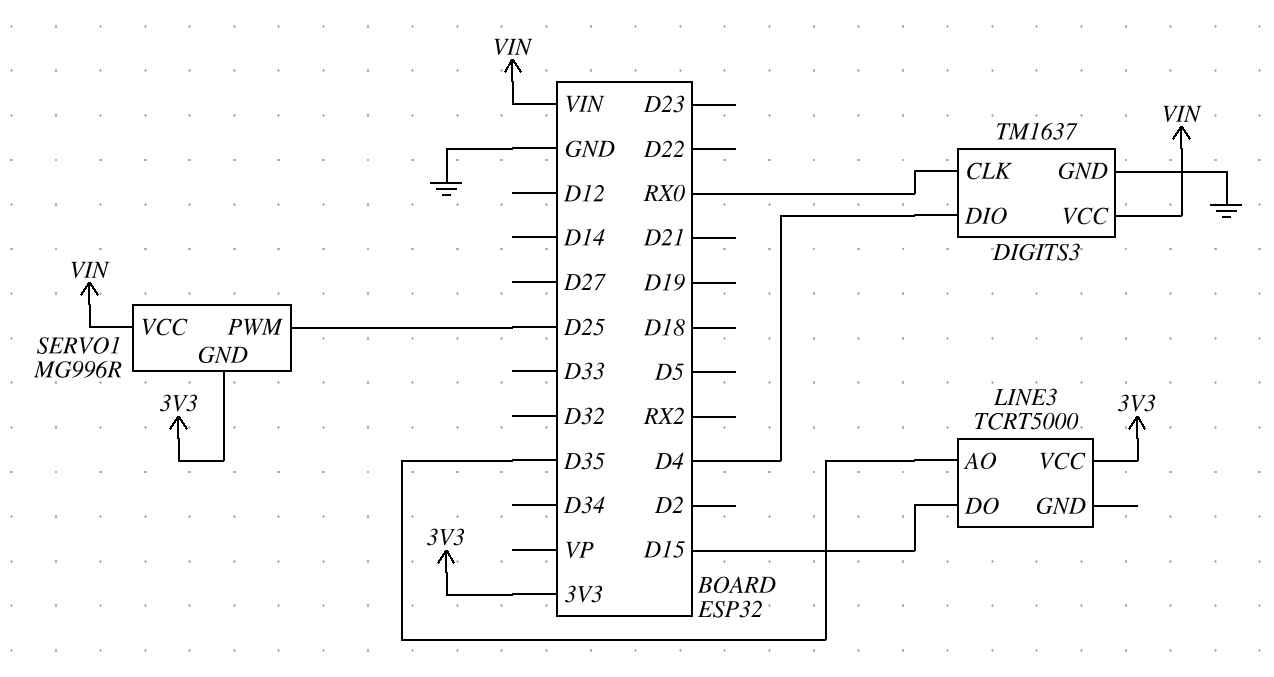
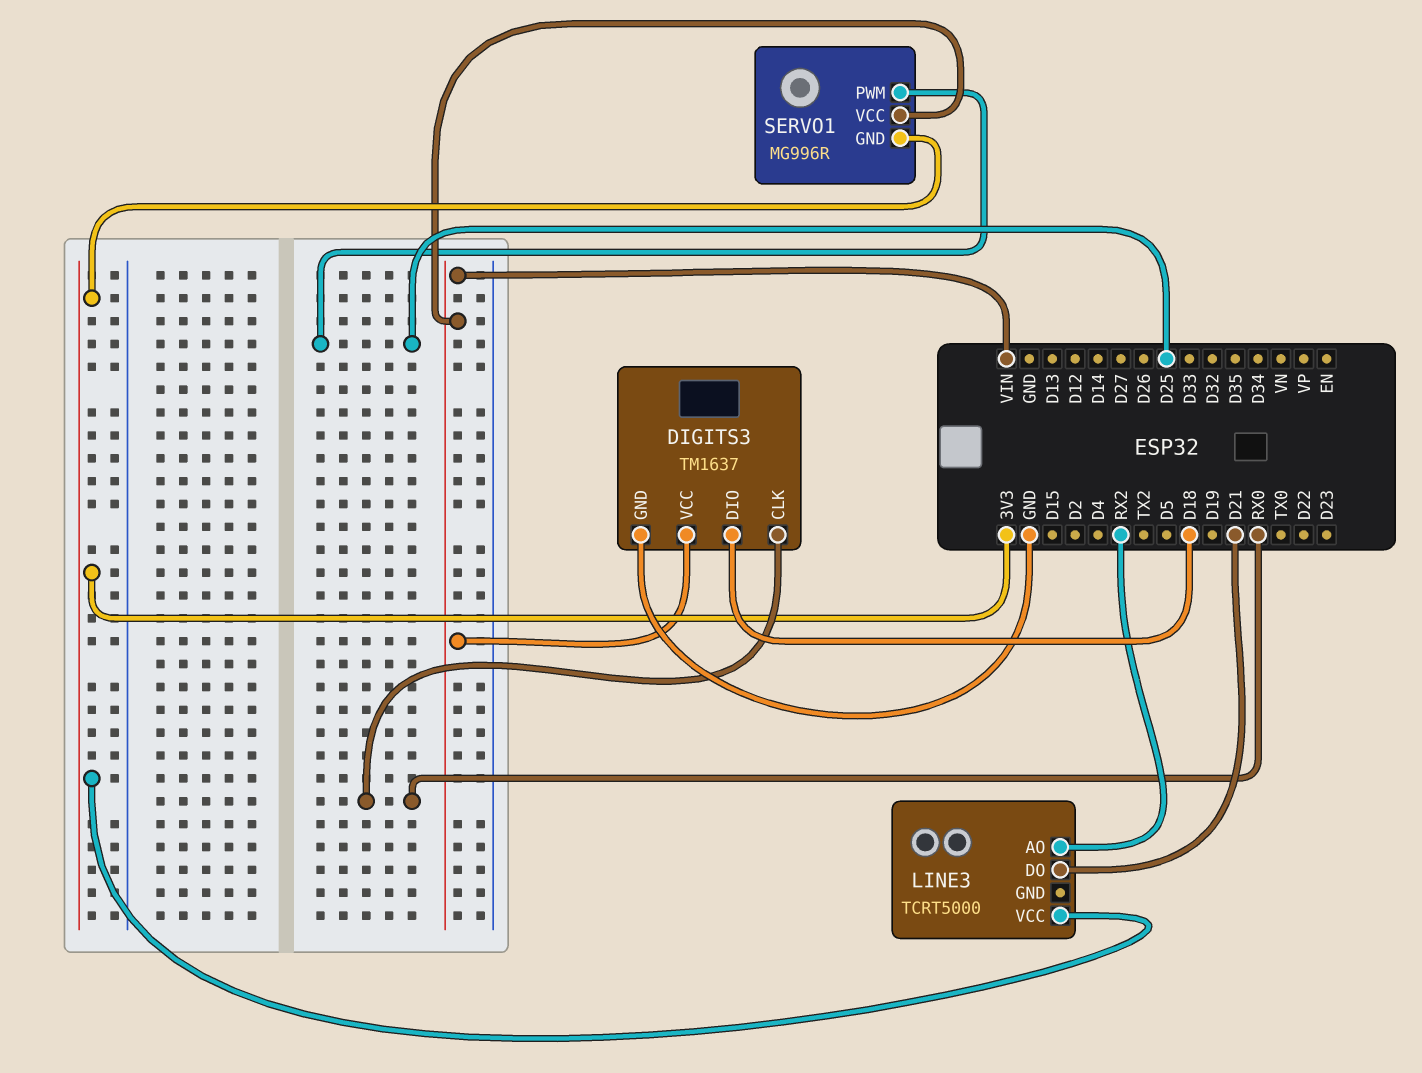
DIGITS3 pin DIO: D4 -> D18
LINE3 pin AO: D35 -> RX2
LINE3 pin DO: D15 -> D21

